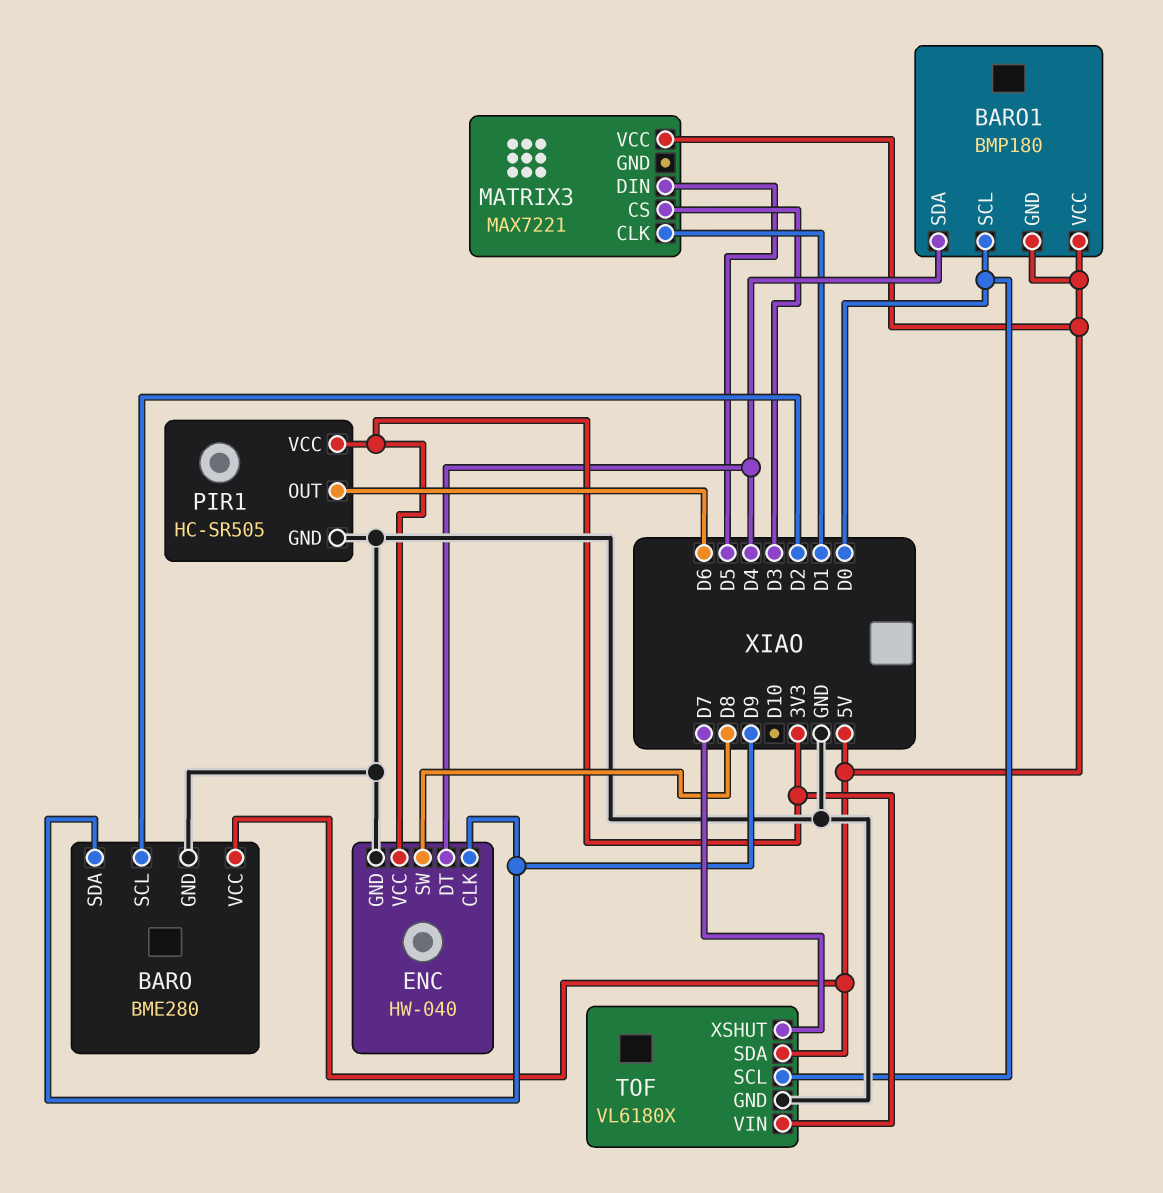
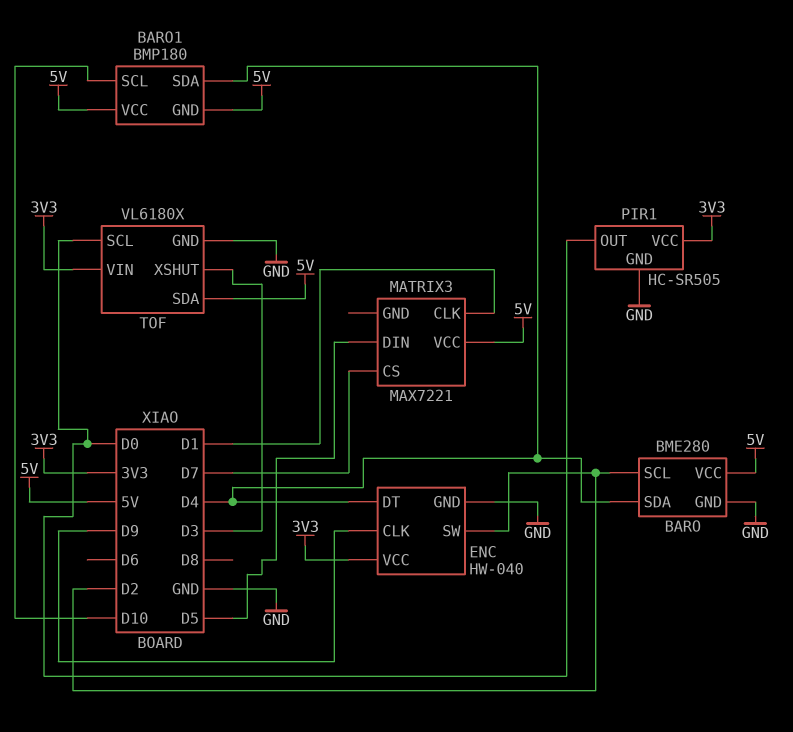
BARO pin SDA: D9 -> D4
BARO1 pin SCL: D0 -> D10
ENC pin SW: D8 -> D2
MATRIX3 pin CS: D3 -> D7
PIR1 pin OUT: D6 -> D0
TOF pin XSHUT: D7 -> D3

